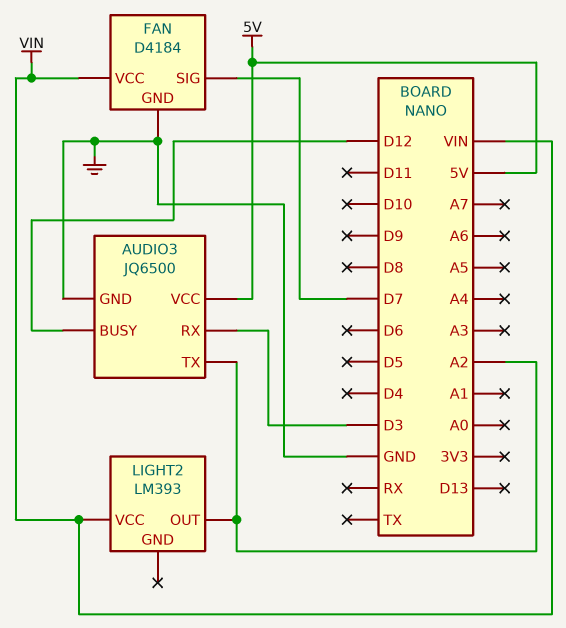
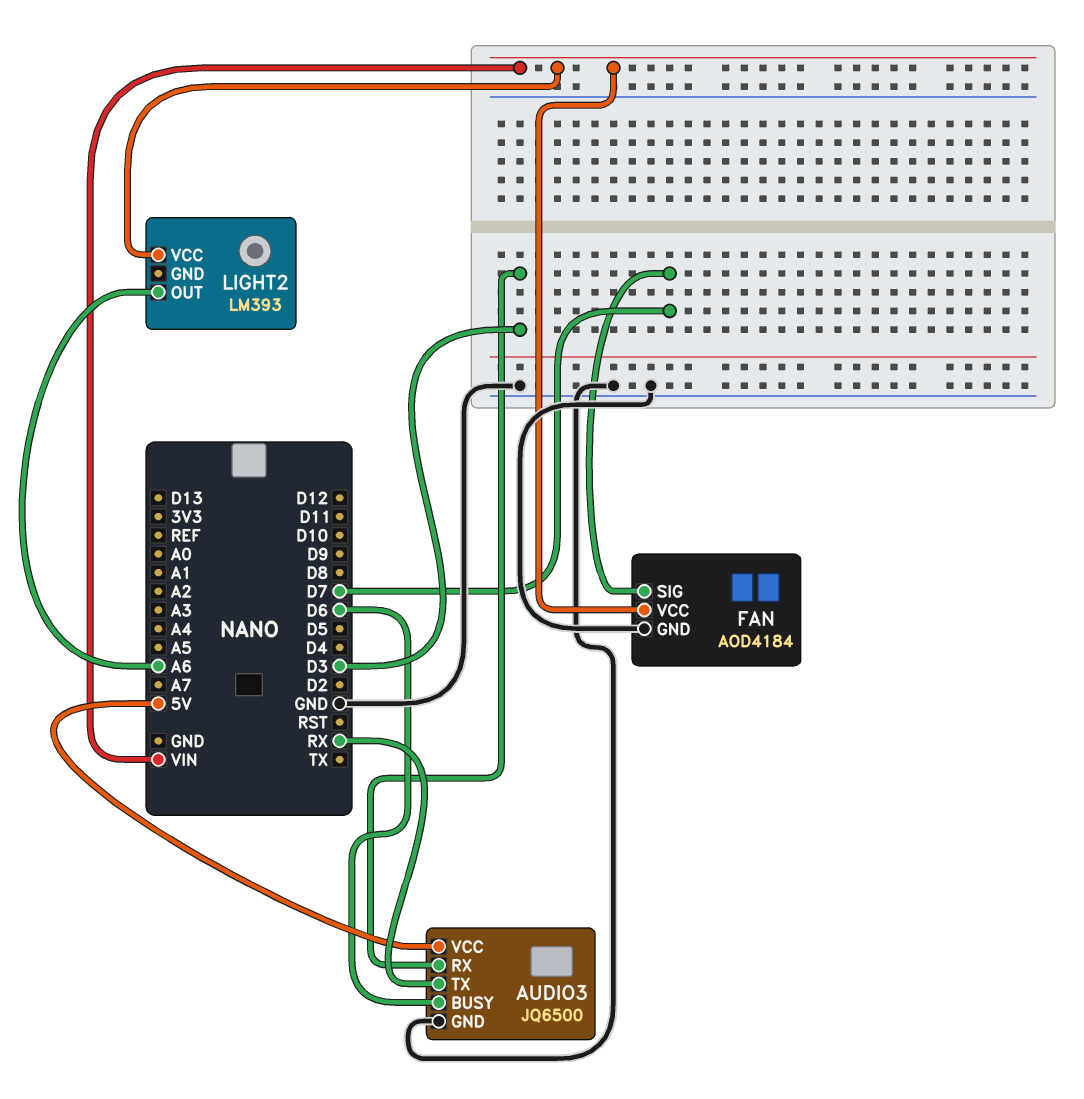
AUDIO3 pin BUSY: D12 -> D6
AUDIO3 pin TX: A2 -> RX
FAN: D4184 -> AOD4184
LIGHT2 pin OUT: A2 -> A6

